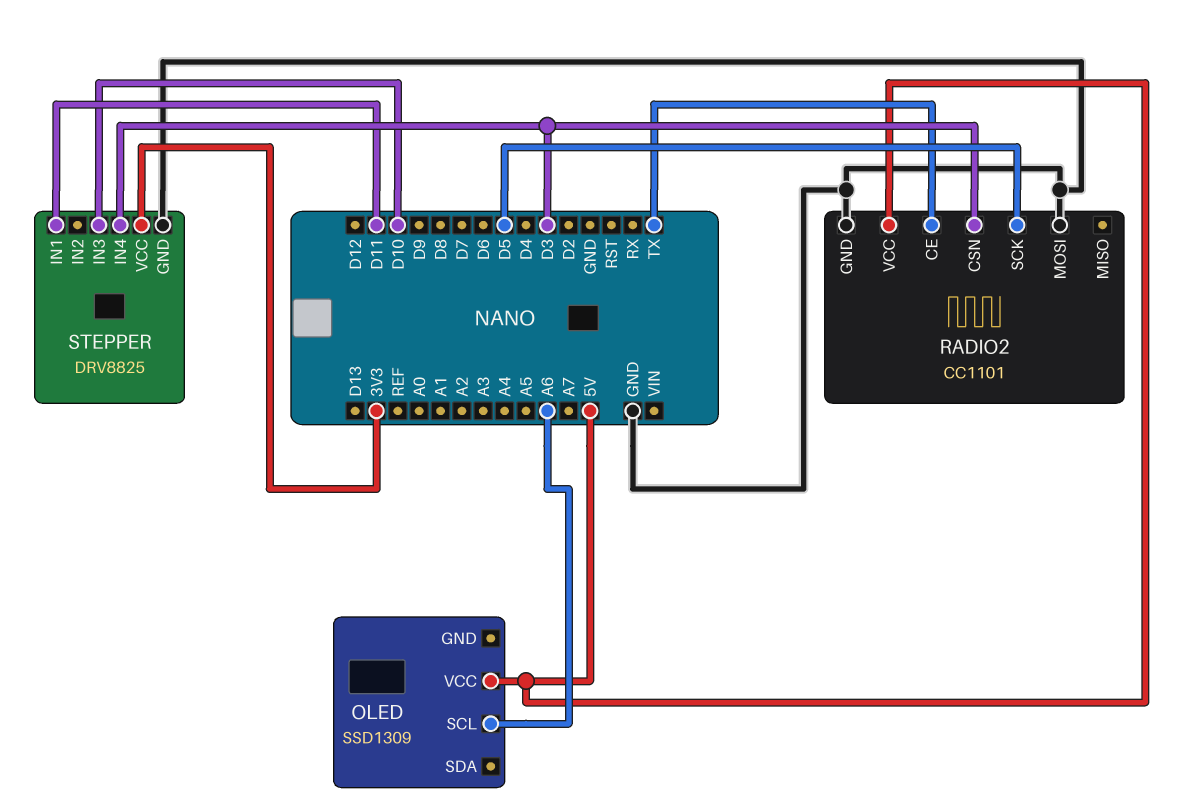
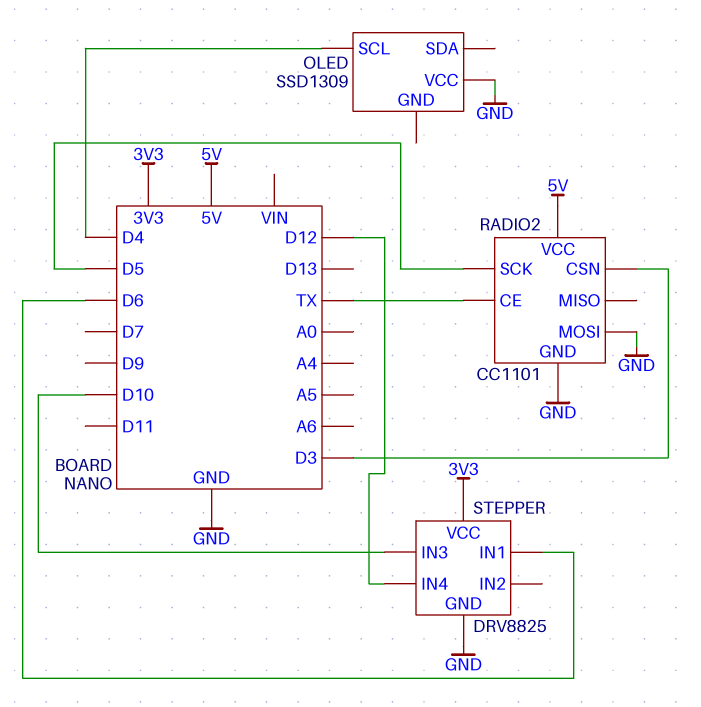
OLED pin SCL: A6 -> D4
OLED pin VCC: 5V -> GND
STEPPER pin IN1: D11 -> D6
STEPPER pin IN4: D3 -> D12

